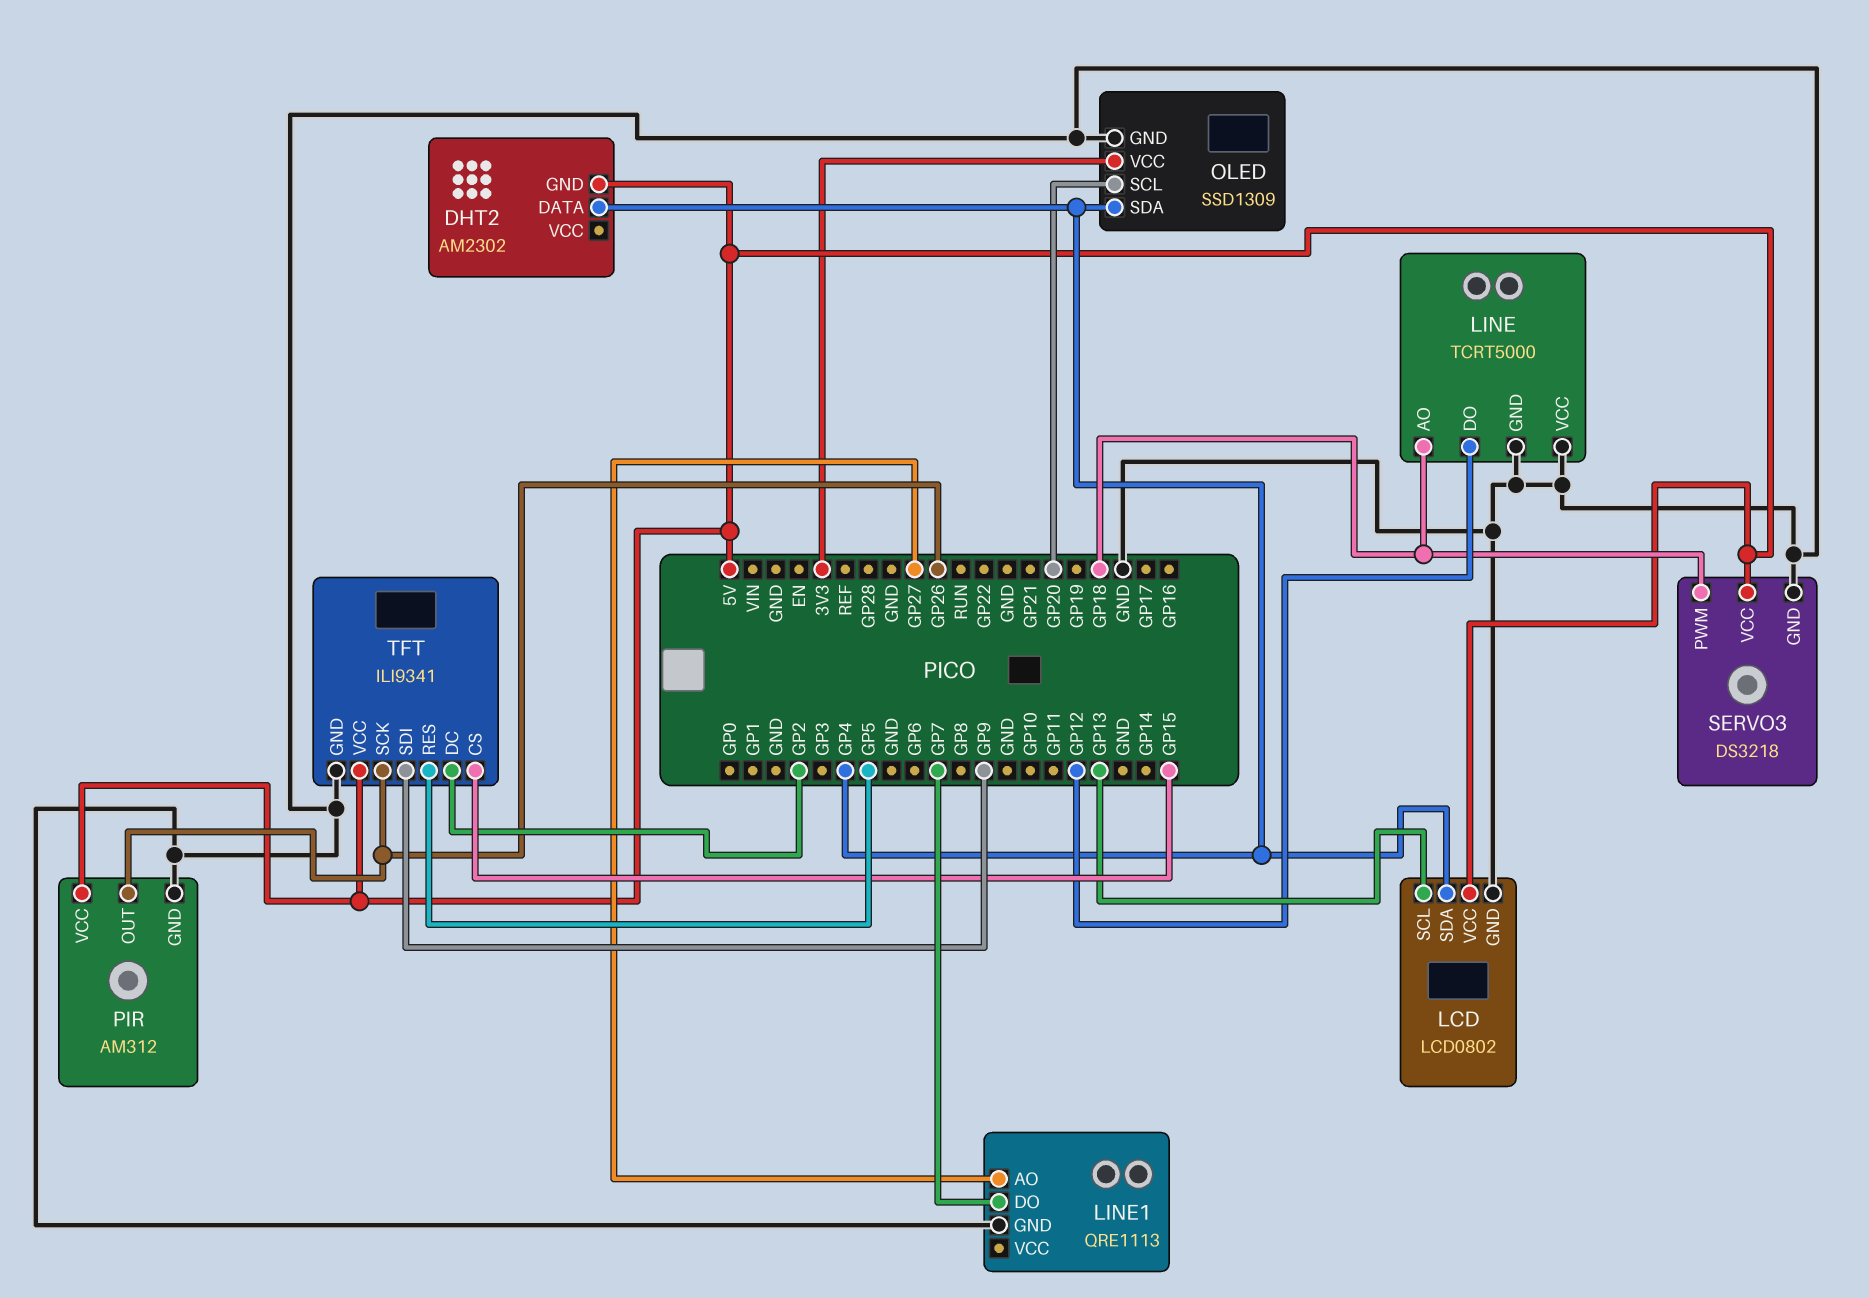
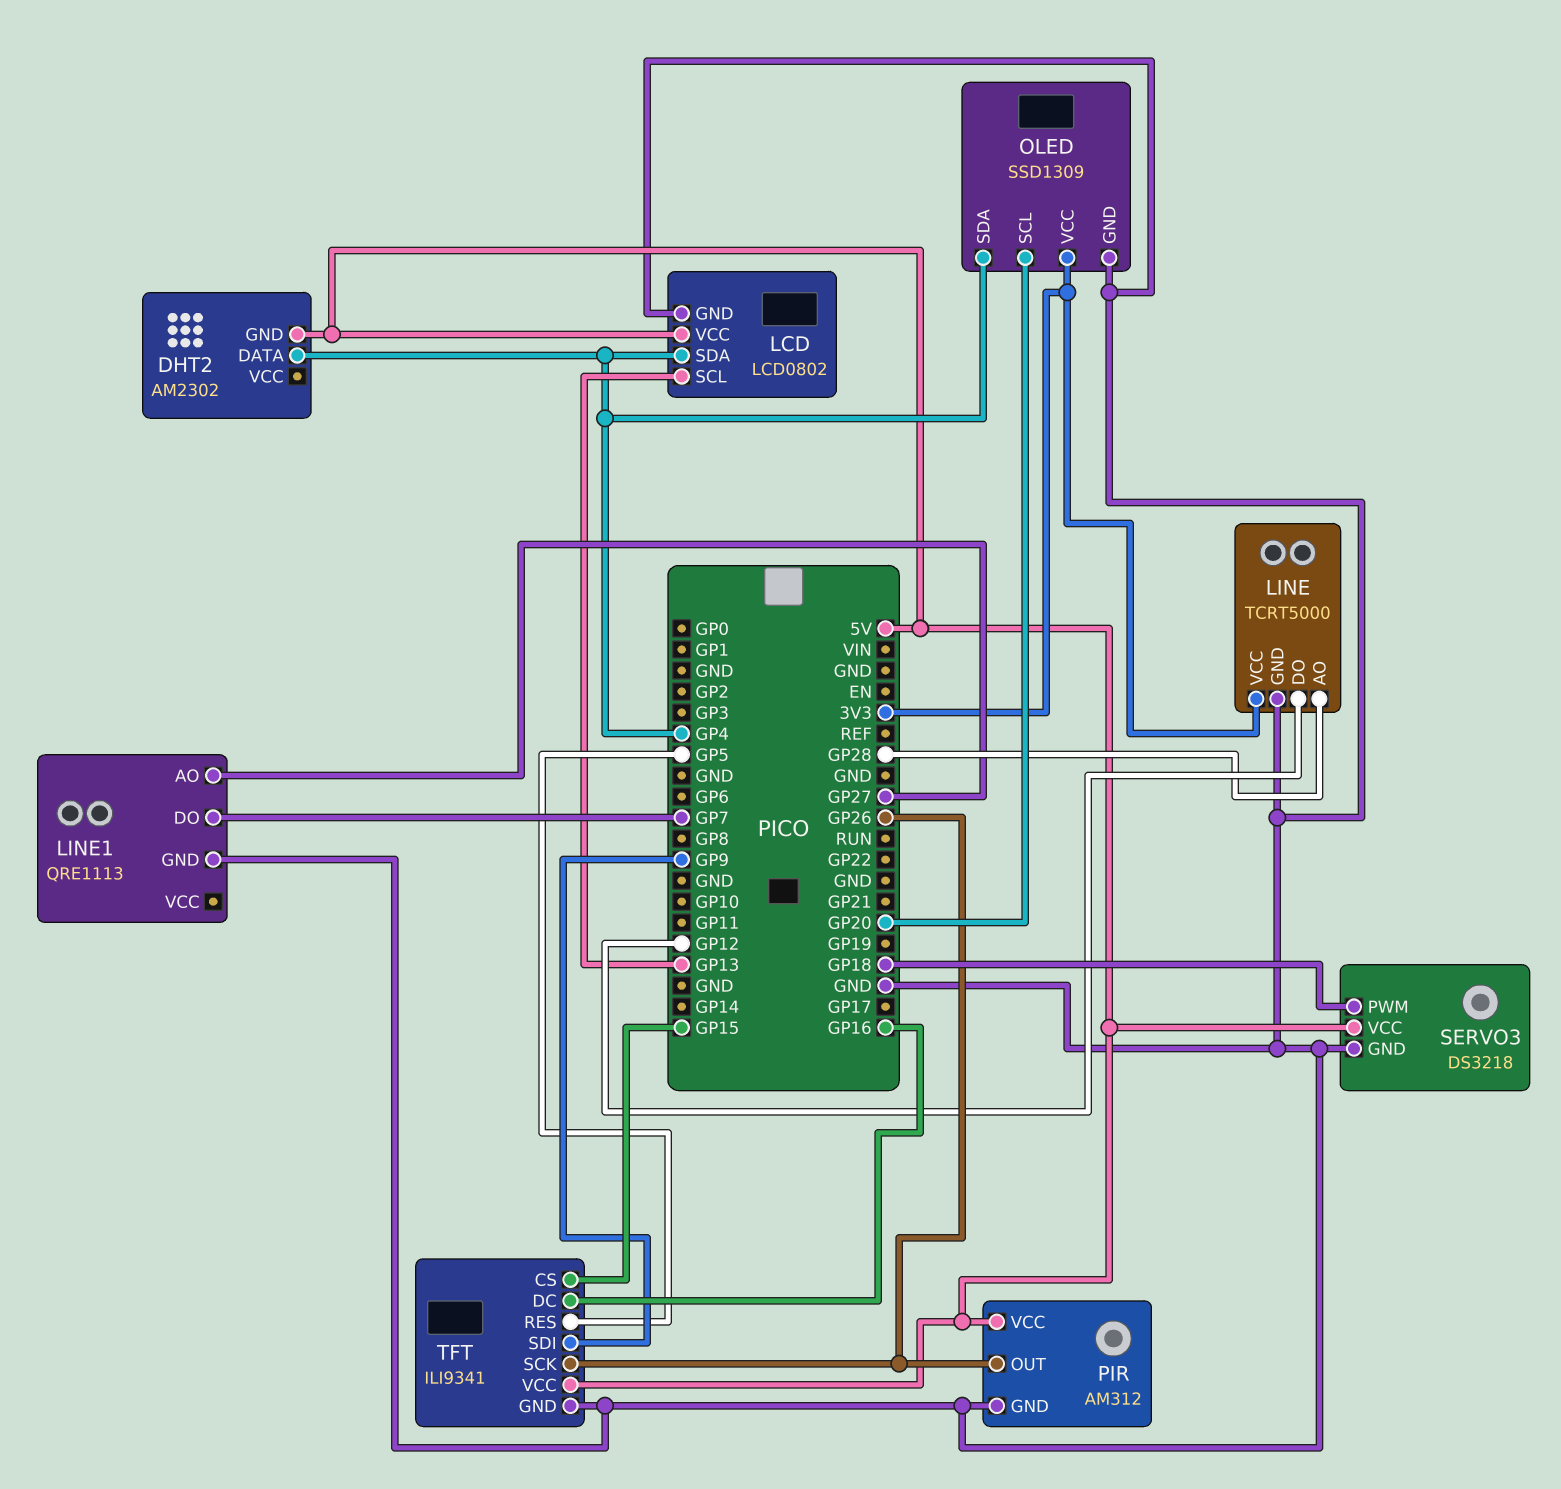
LINE pin AO: GP18 -> GP28
LINE pin VCC: GND -> 3V3
TFT pin DC: GP2 -> GP16

